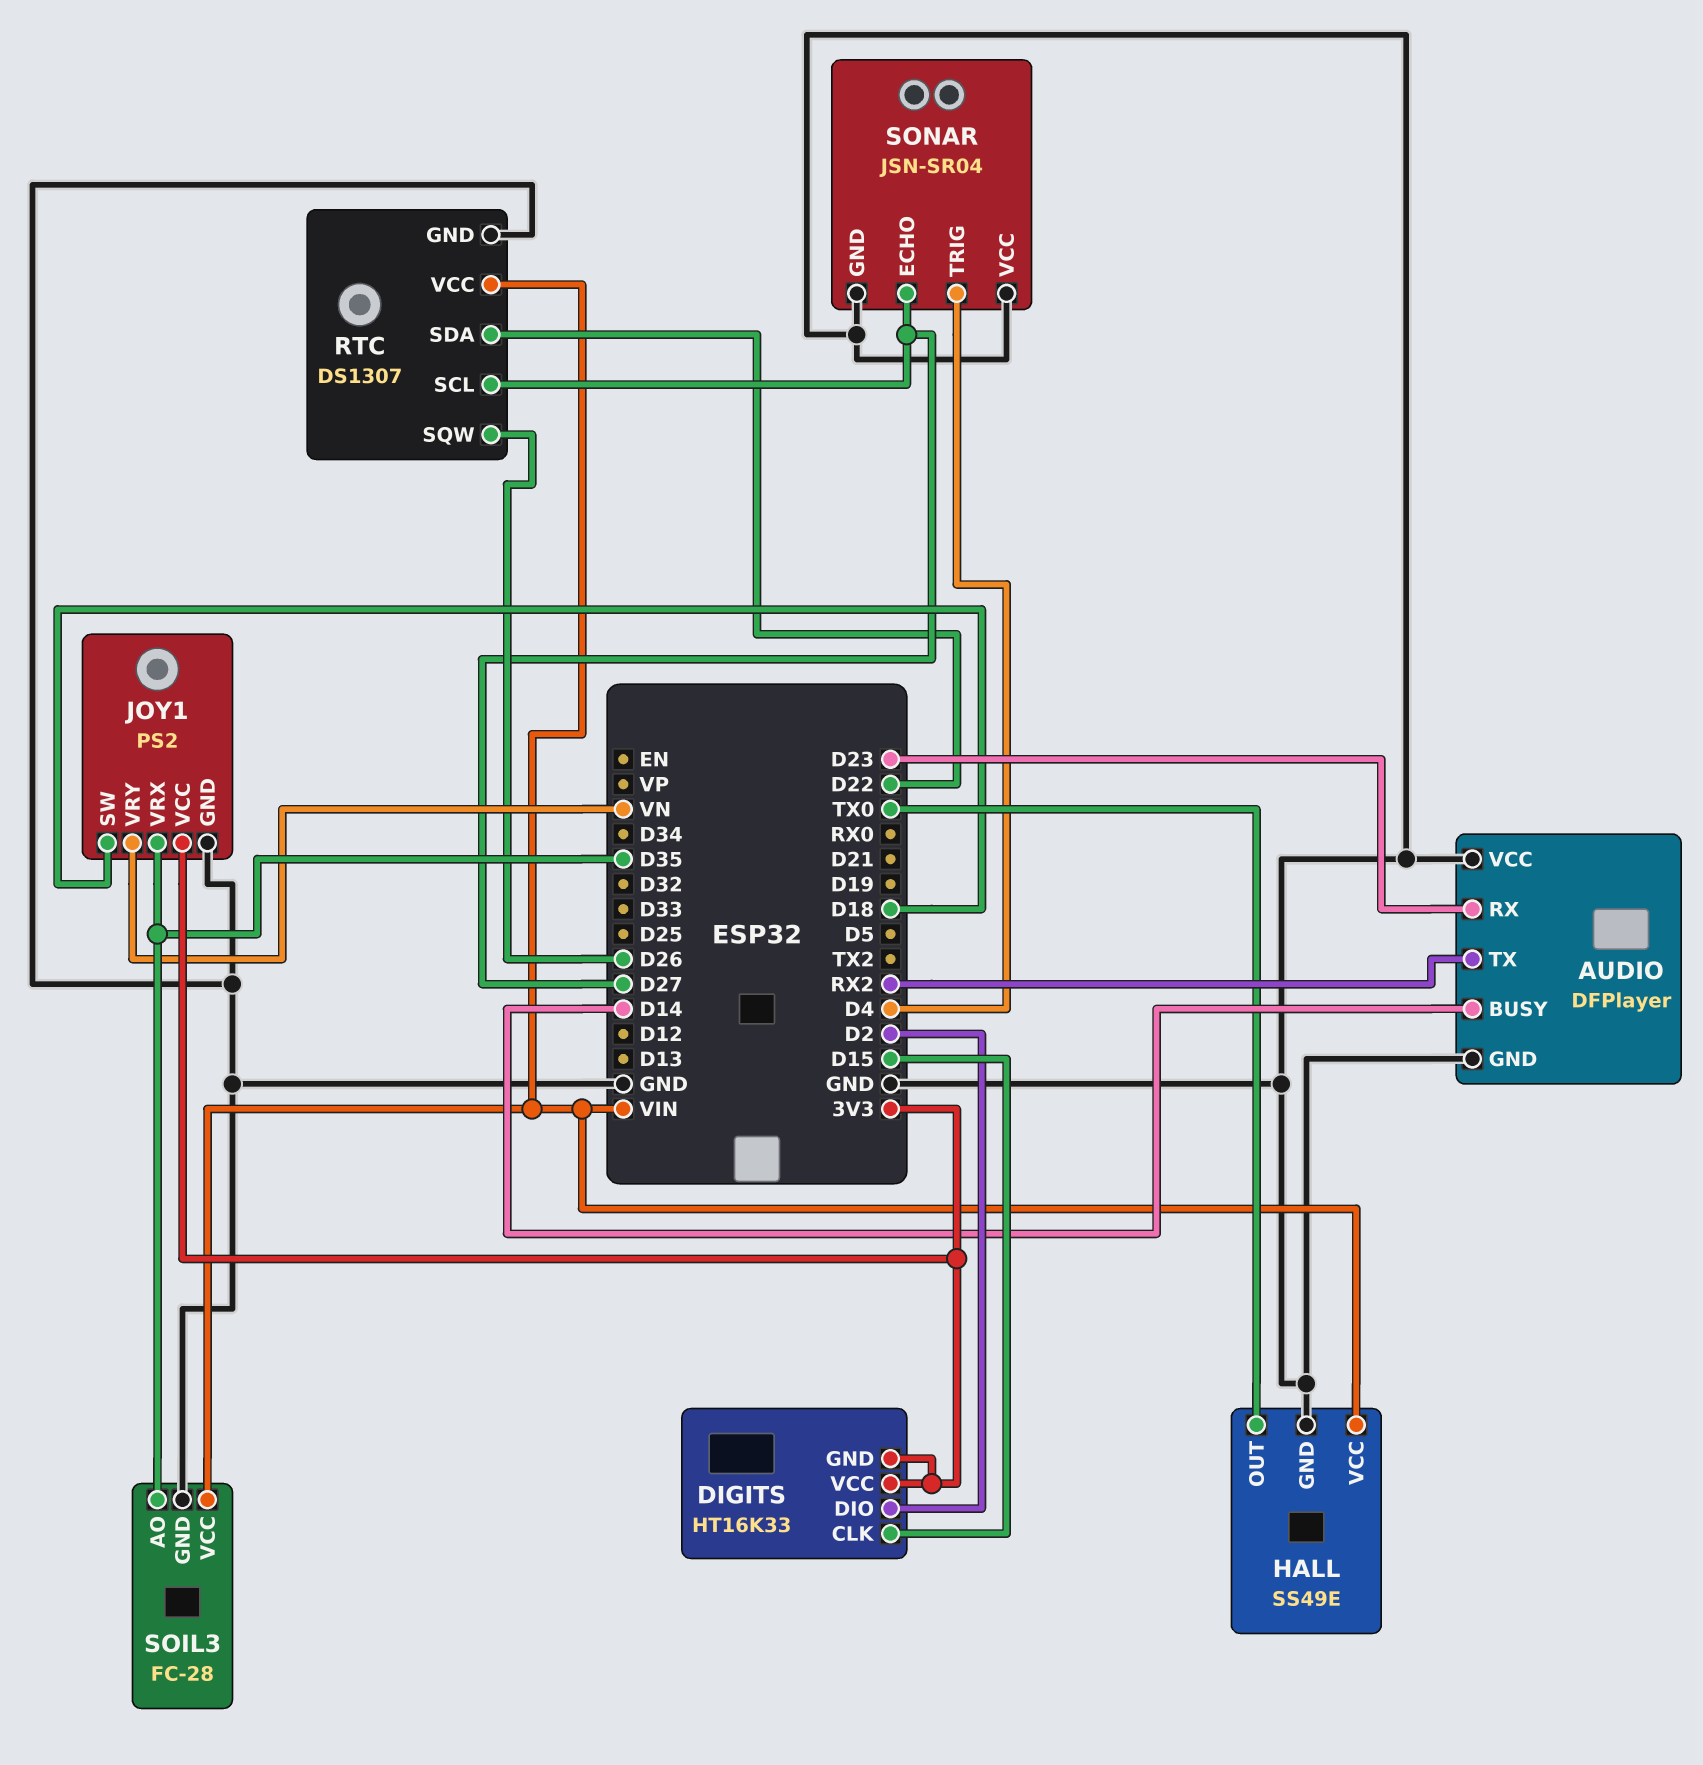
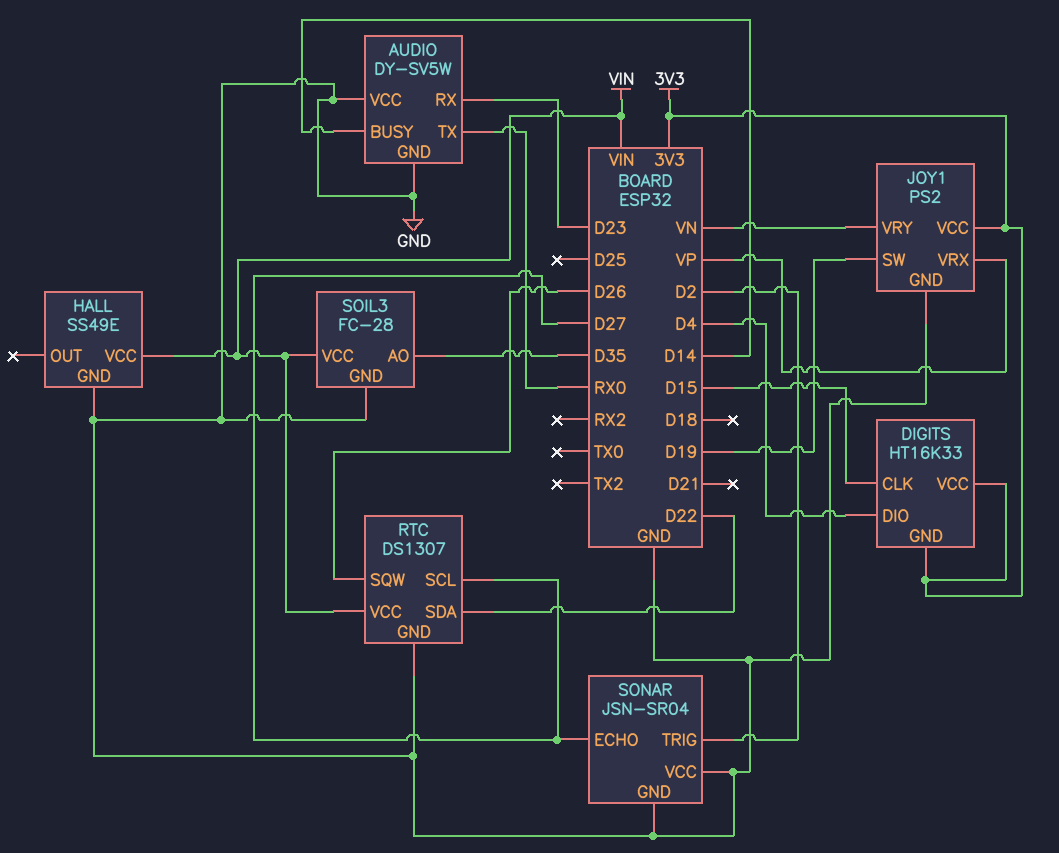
AUDIO: DFPlayer -> DY-SV5W
AUDIO pin TX: RX2 -> RX0
DIGITS pin DIO: D2 -> D4
HALL pin OUT: TX0 -> none
JOY1 pin SW: D18 -> D19
JOY1 pin VRX: D35 -> VP
SONAR pin TRIG: D4 -> D2

